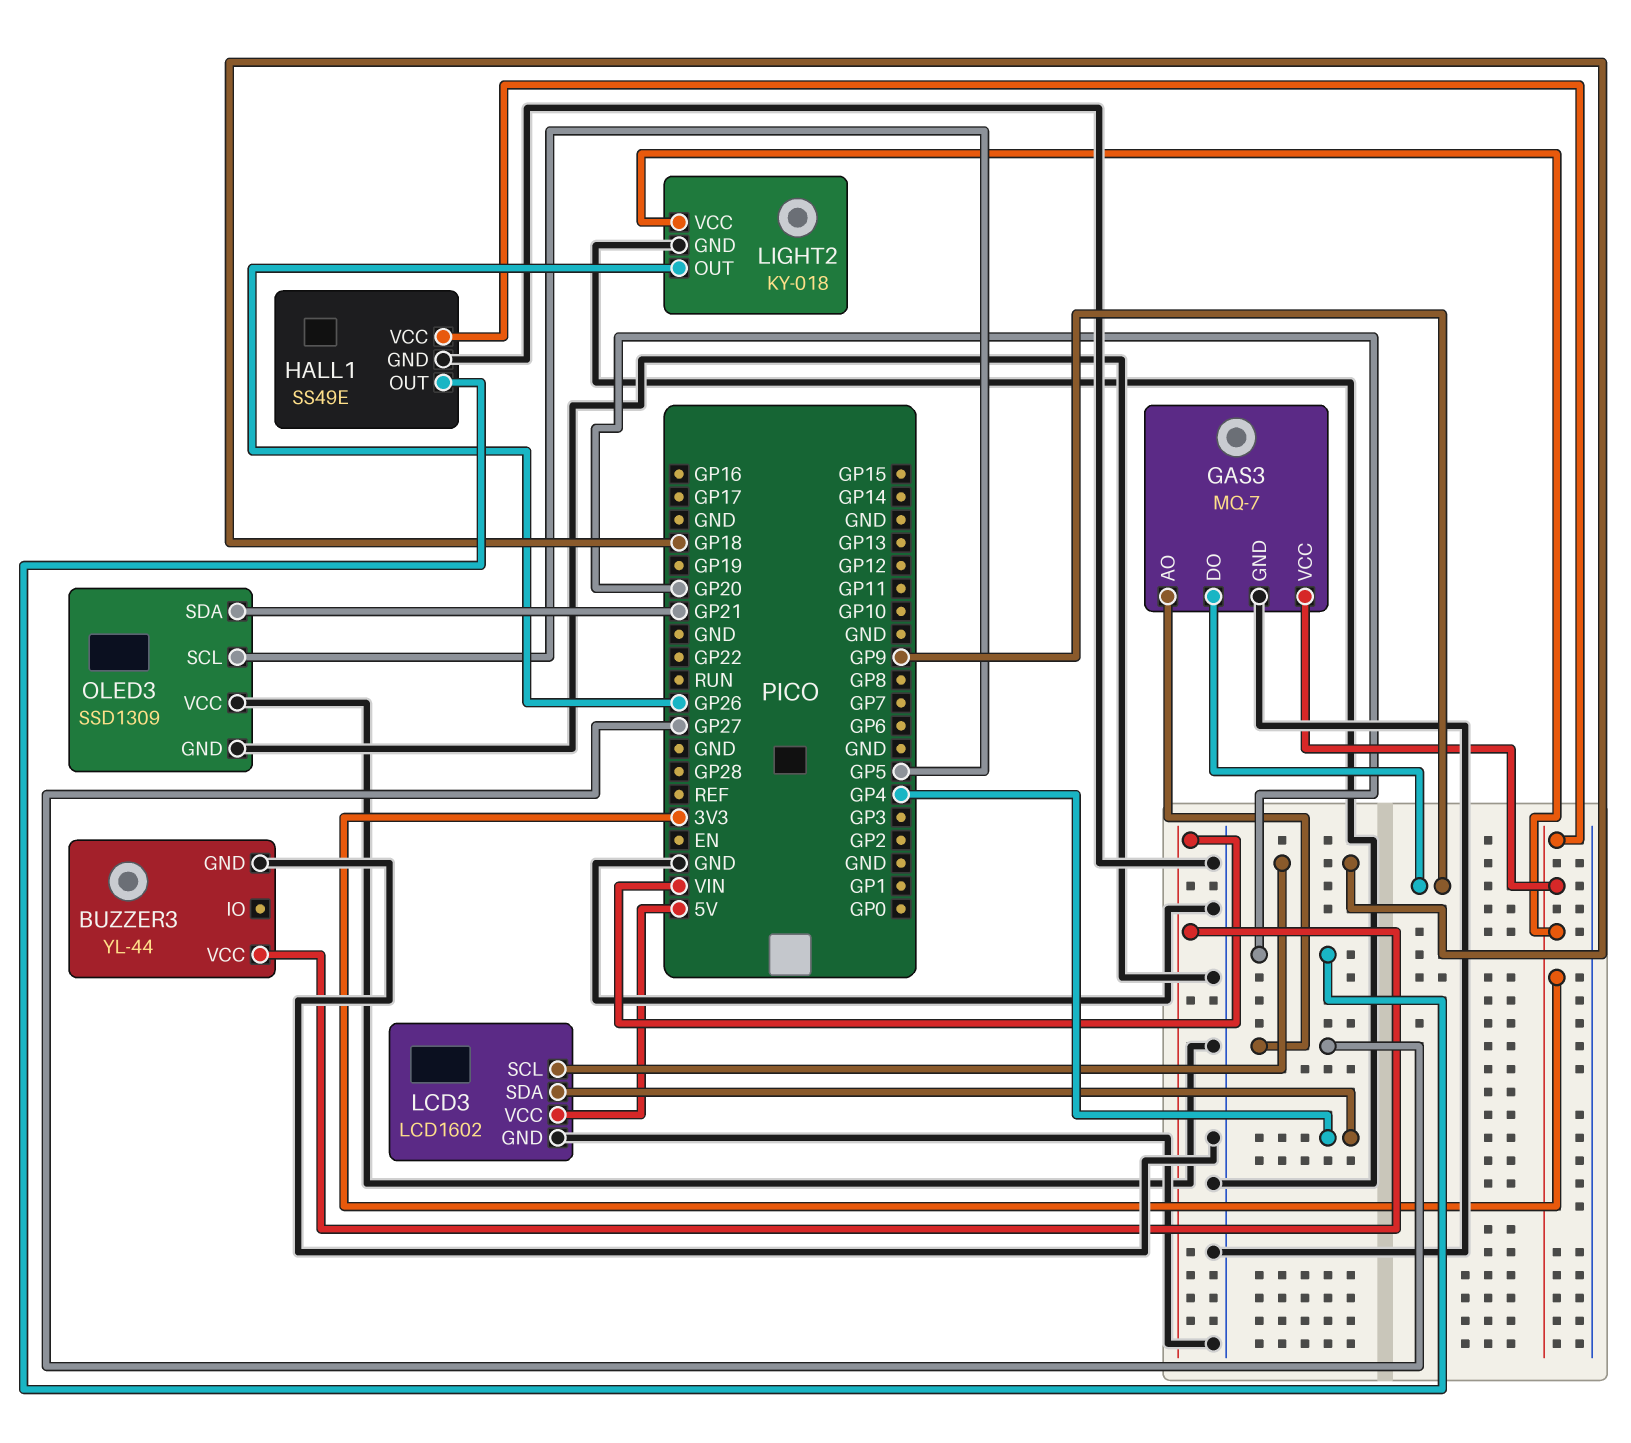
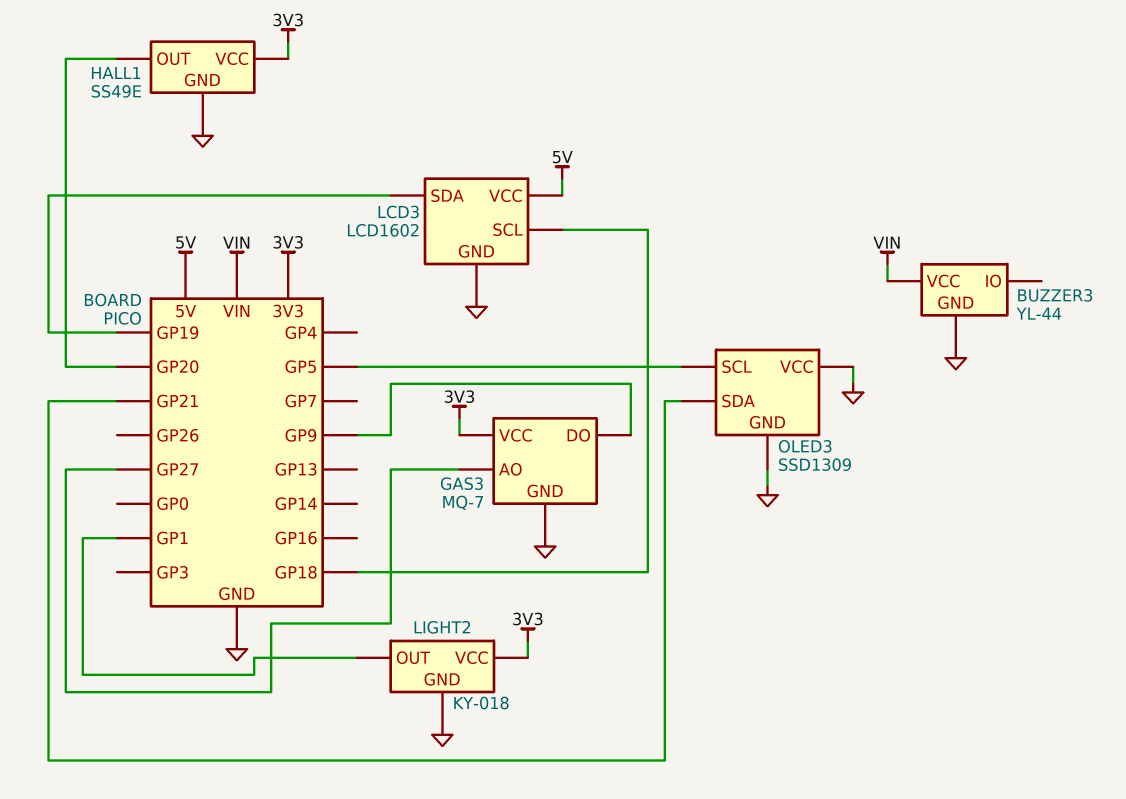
LCD3 pin SDA: GP4 -> GP19
LIGHT2 pin OUT: GP26 -> GP1

